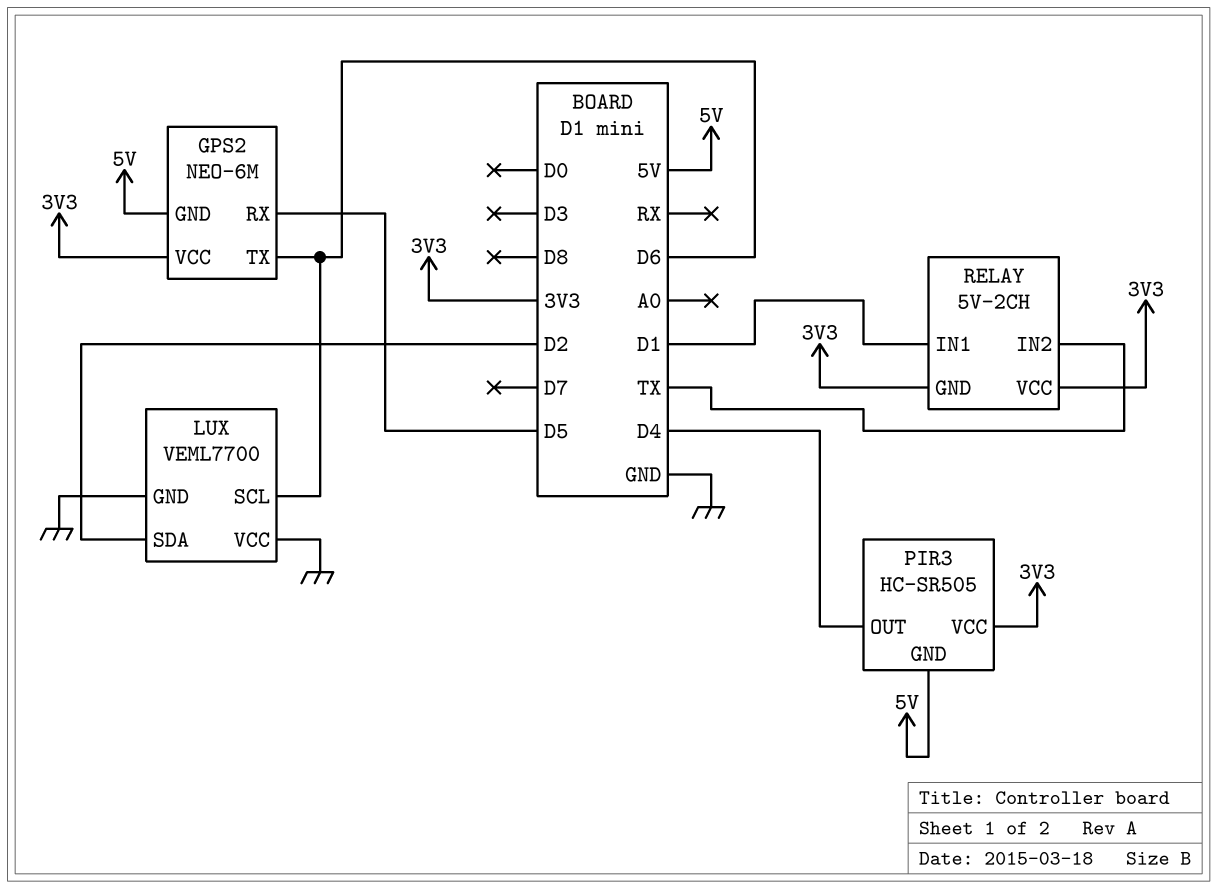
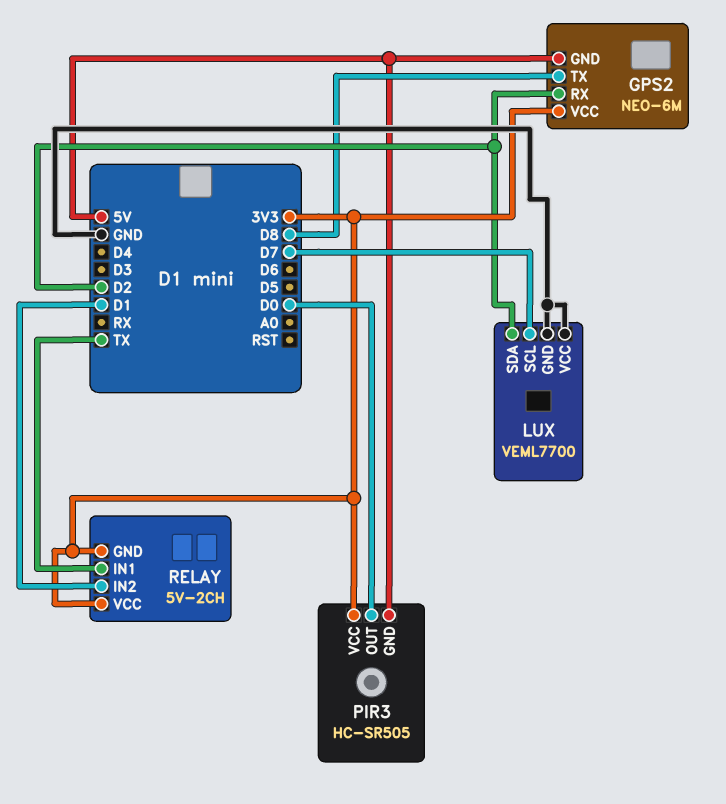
GPS2 pin RX: D5 -> D2
GPS2 pin TX: D6 -> D8
LUX pin SCL: D6 -> D7
PIR3 pin OUT: D4 -> D0
RELAY pin IN1: D1 -> TX
RELAY pin IN2: TX -> D1

